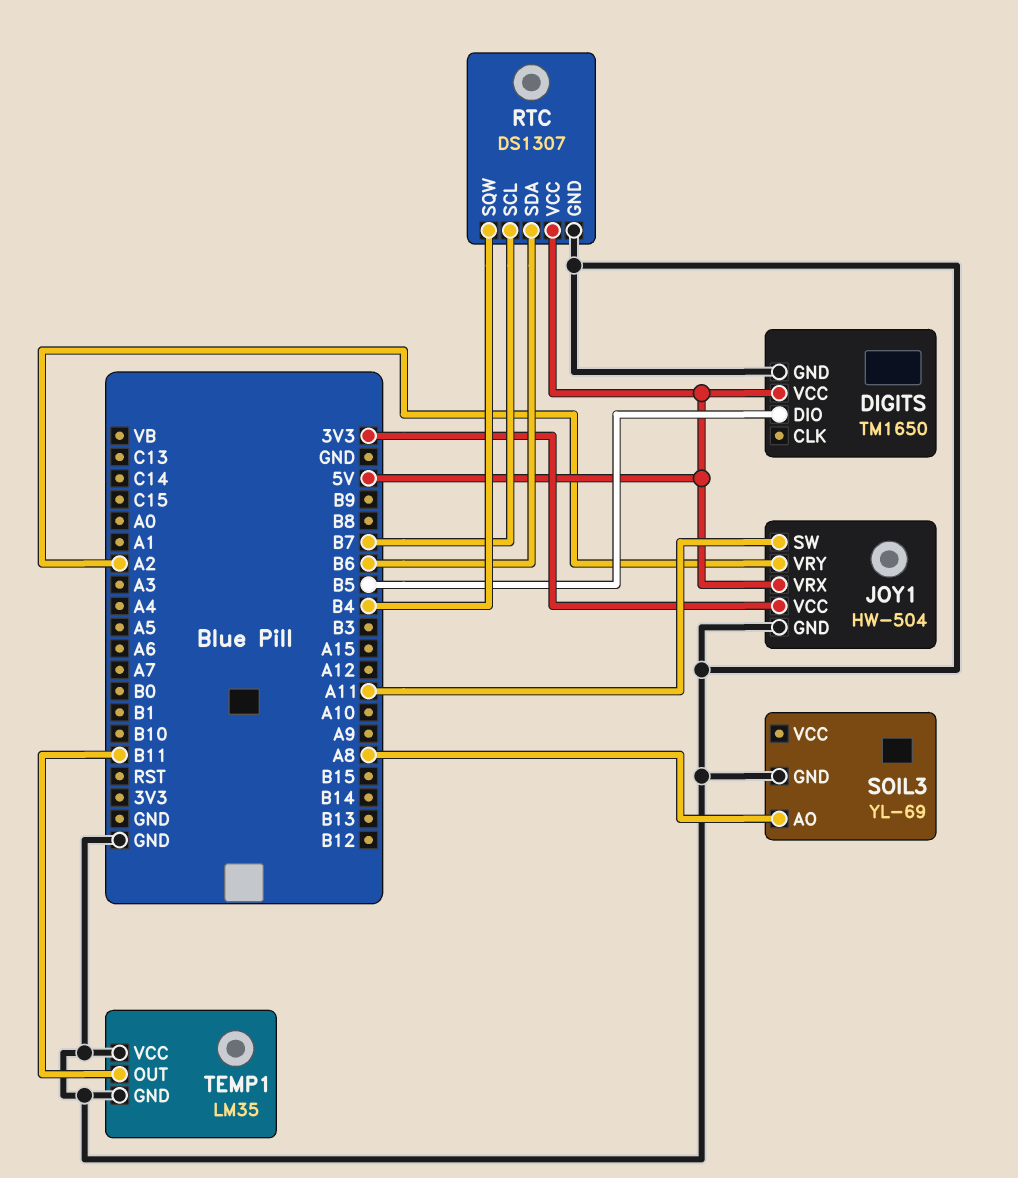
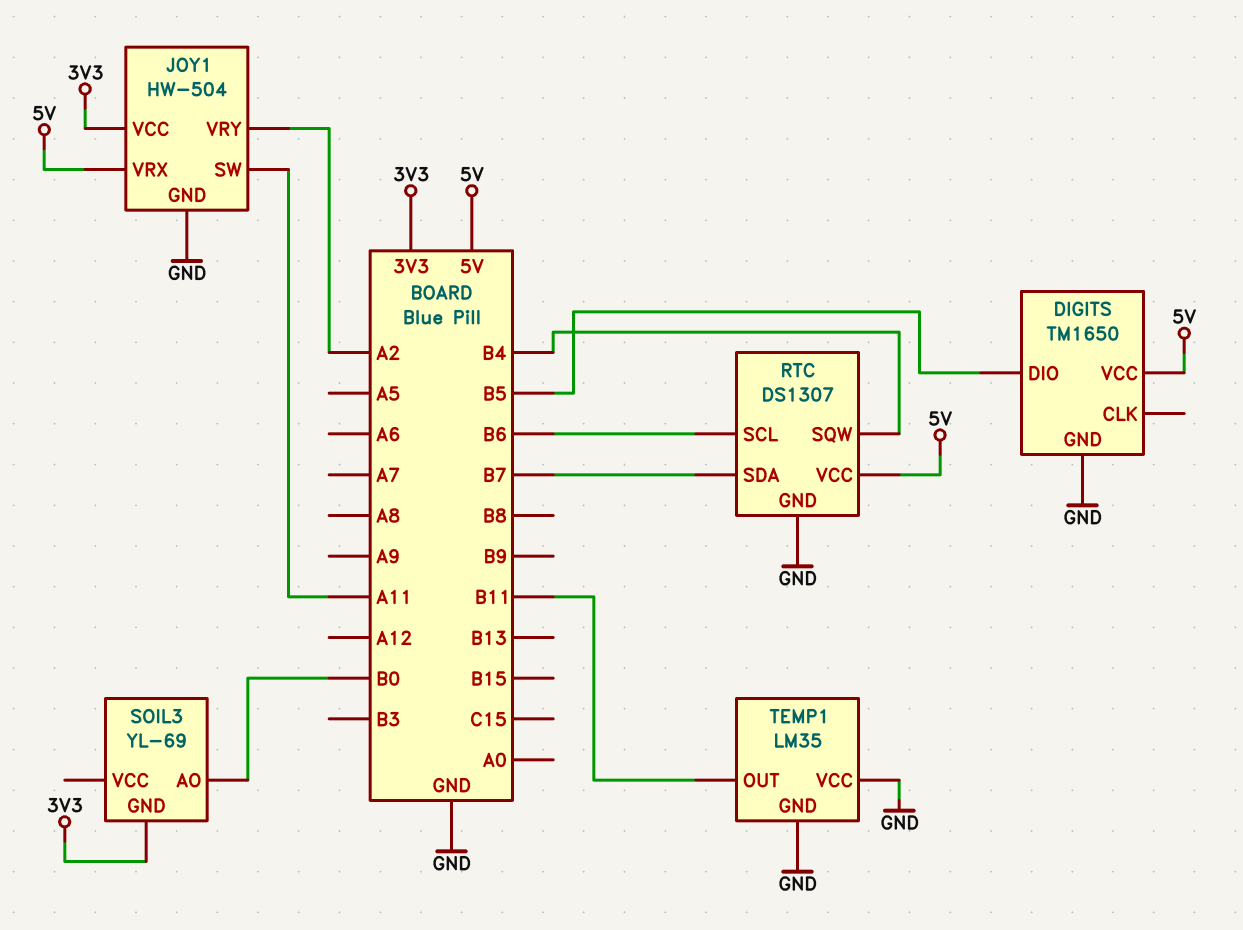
RTC pin SCL: B7 -> B6
RTC pin SDA: B6 -> B7
SOIL3 pin AO: A8 -> B0
SOIL3 pin GND: GND -> 3V3

